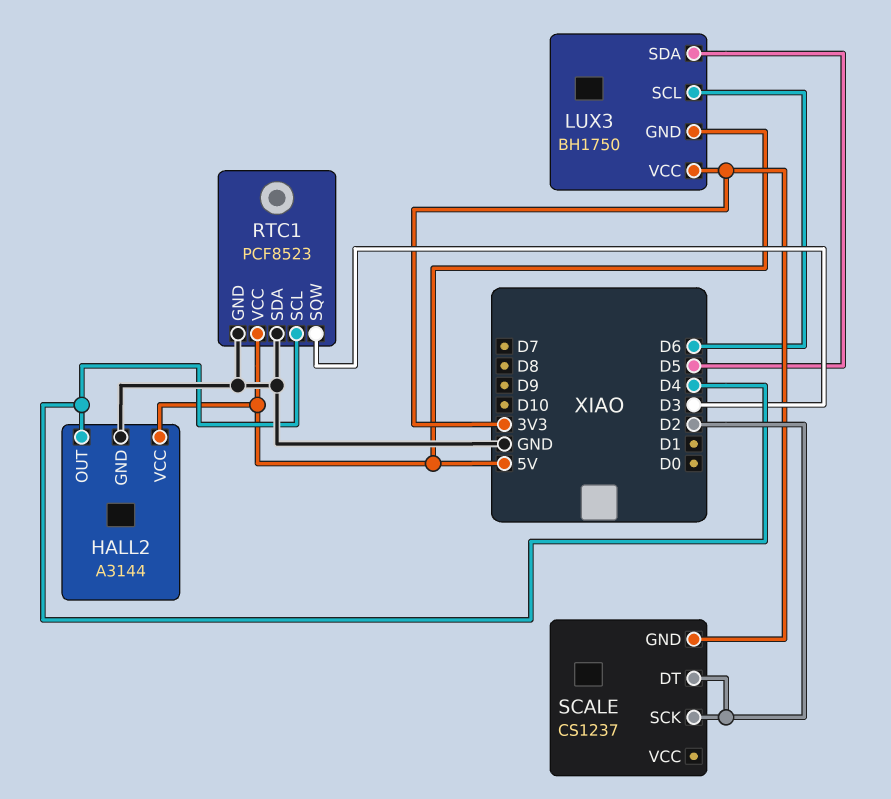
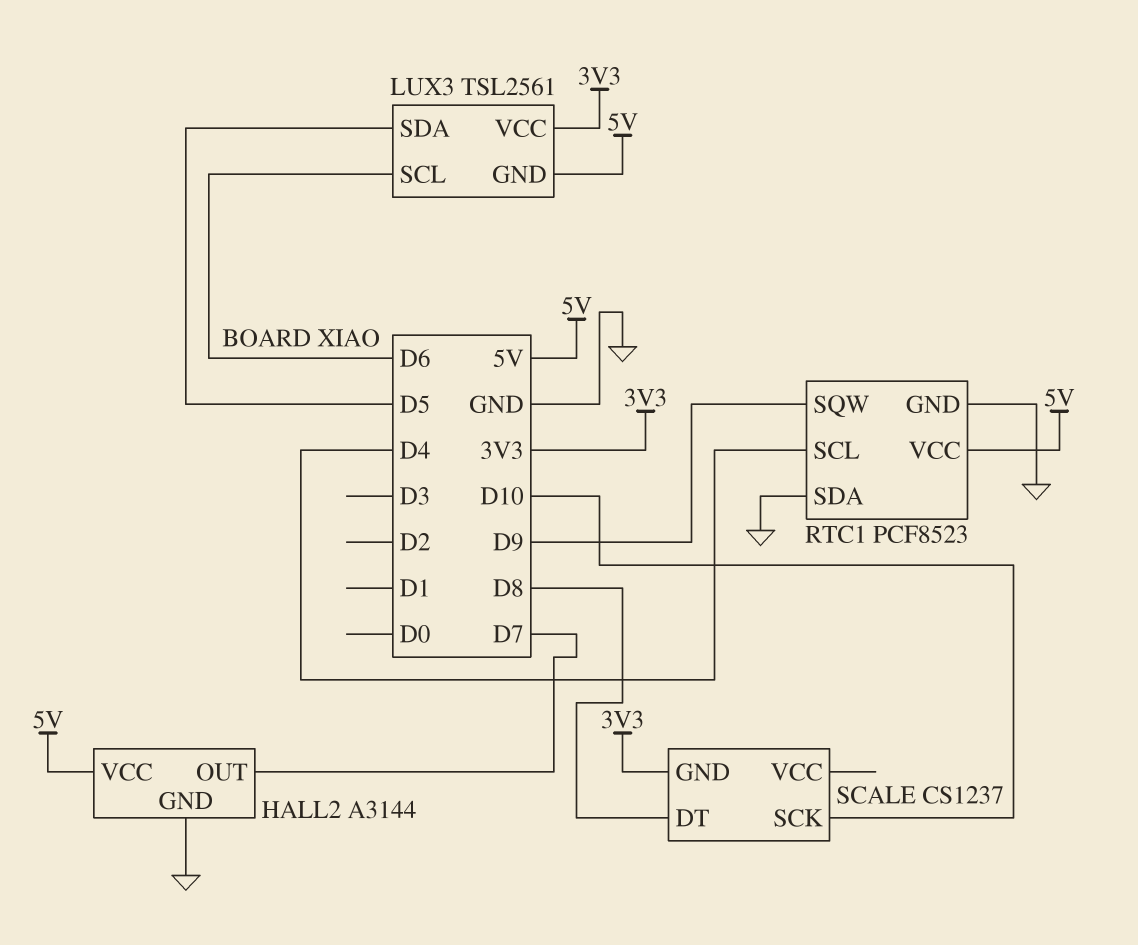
HALL2 pin OUT: D4 -> D7
LUX3: BH1750 -> TSL2561
RTC1 pin SQW: D3 -> D9
SCALE pin DT: D2 -> D8
SCALE pin SCK: D2 -> D10

